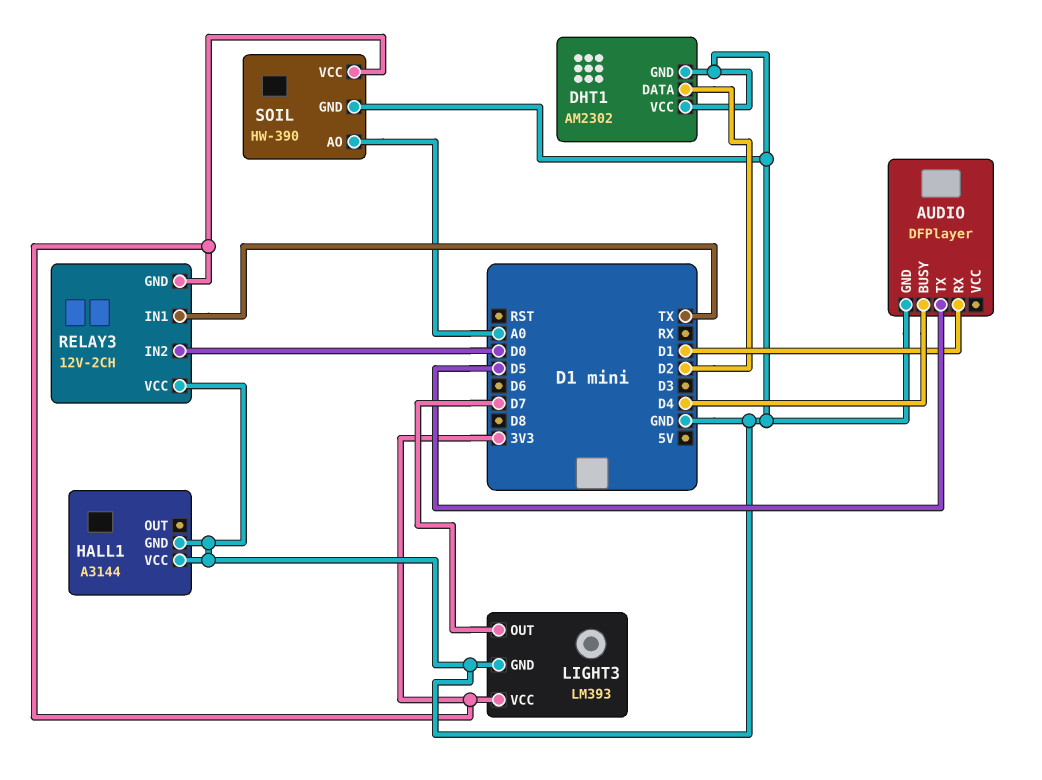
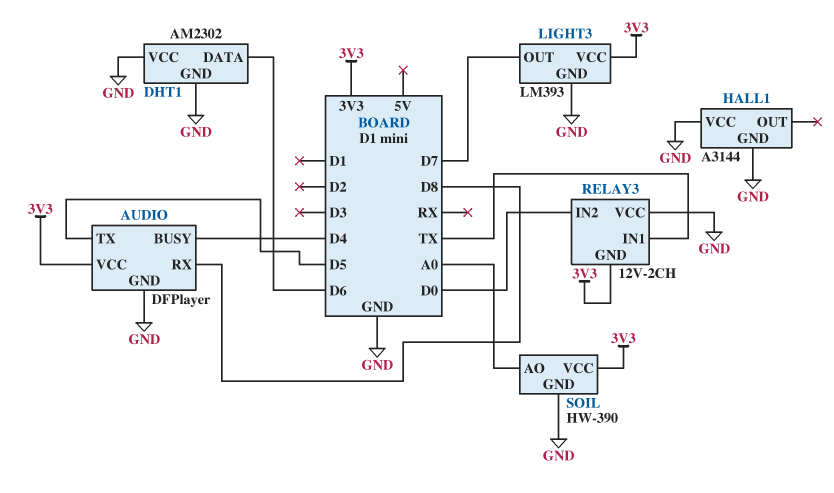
AUDIO pin RX: D1 -> D8
AUDIO pin VCC: none -> 3V3
DHT1 pin DATA: D2 -> D6

